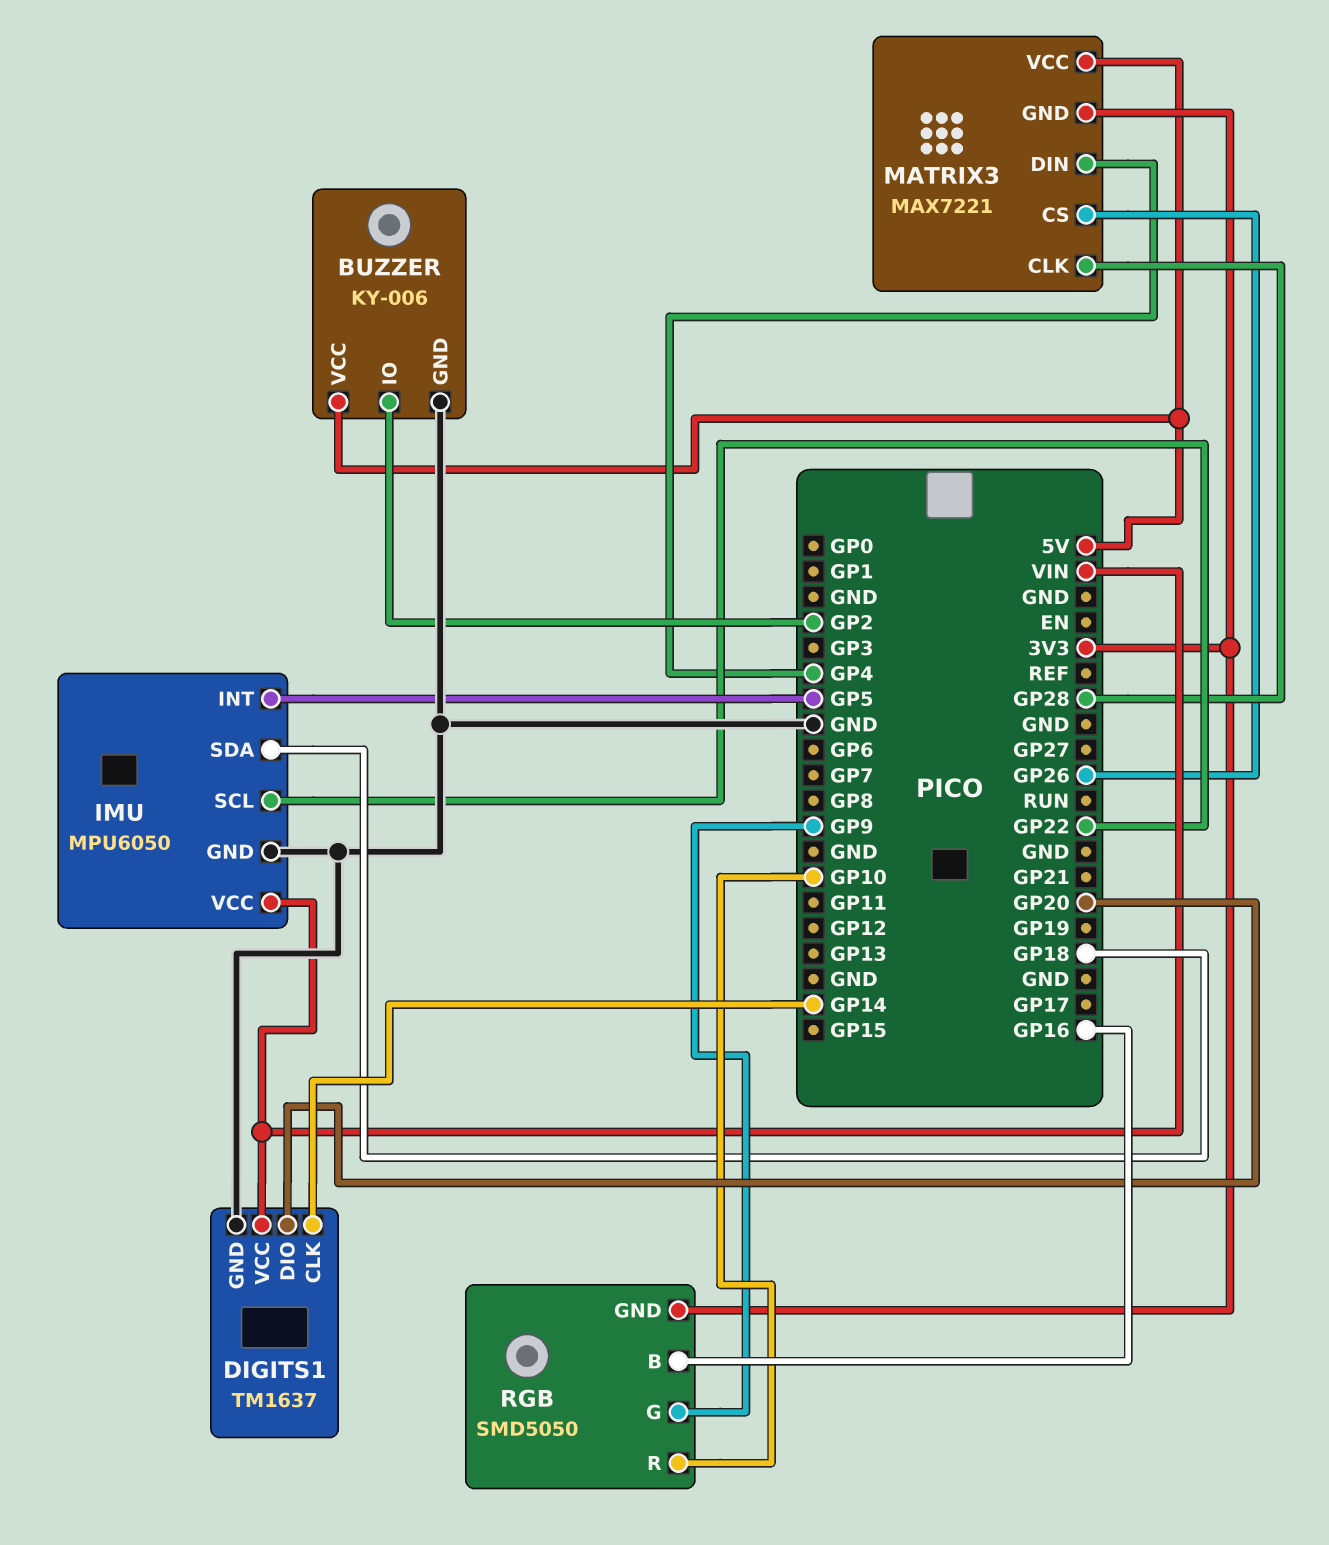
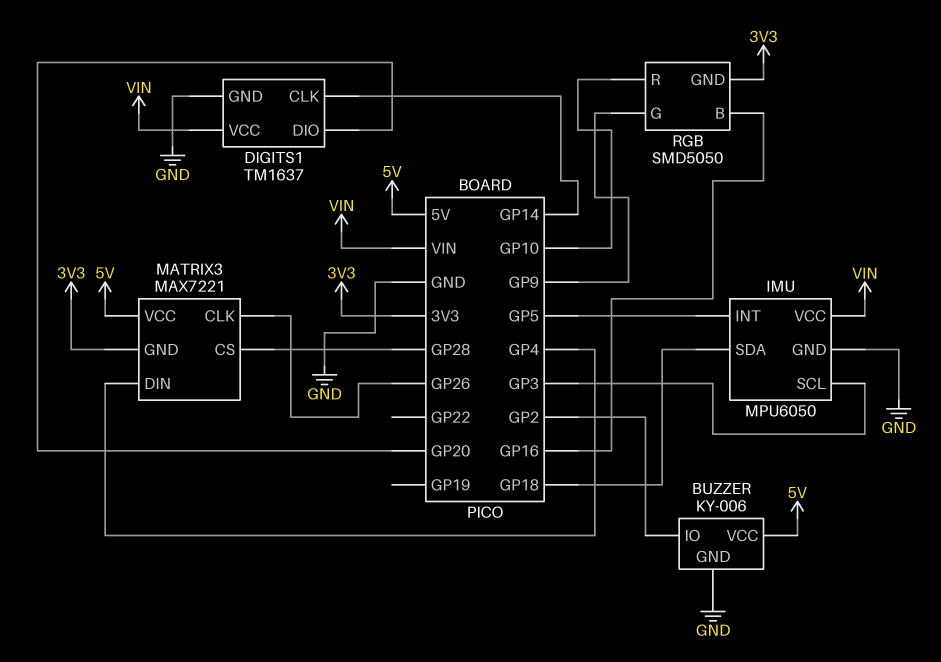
IMU pin SCL: GP22 -> GP3
MATRIX3 pin CLK: GP28 -> GP26
MATRIX3 pin CS: GP26 -> GP28

